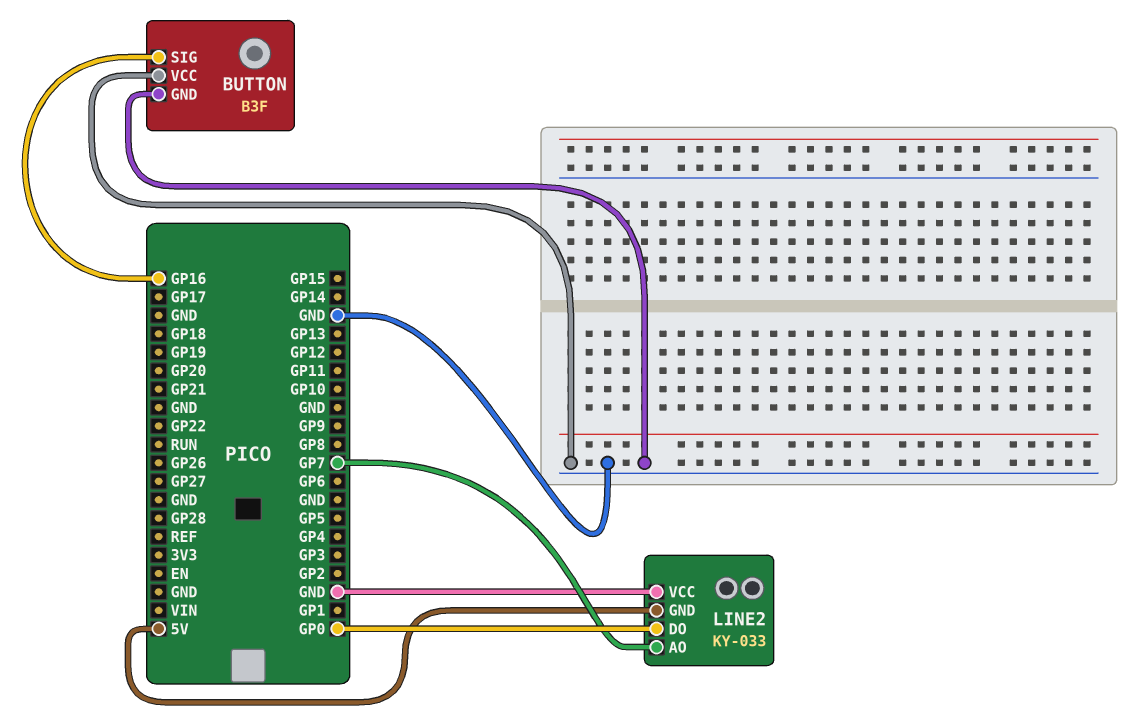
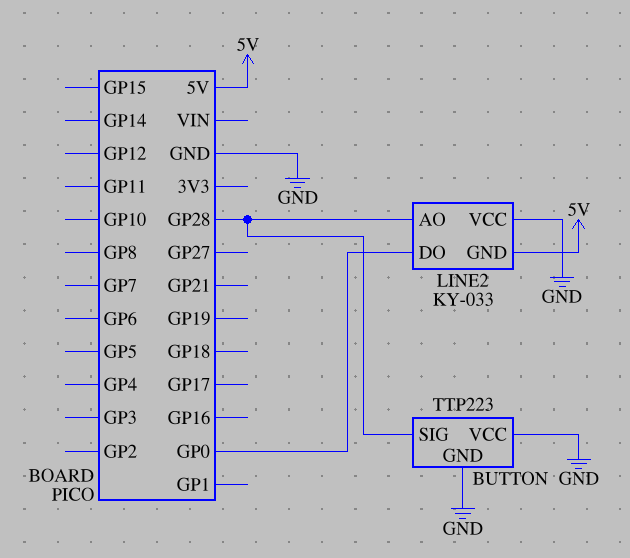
BUTTON: B3F -> TTP223
BUTTON pin SIG: GP16 -> GP28
LINE2 pin AO: GP7 -> GP28

